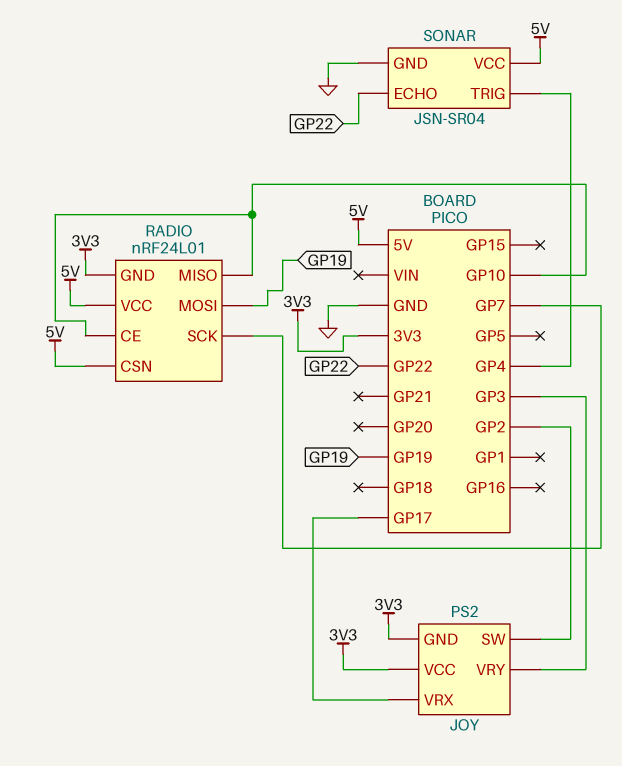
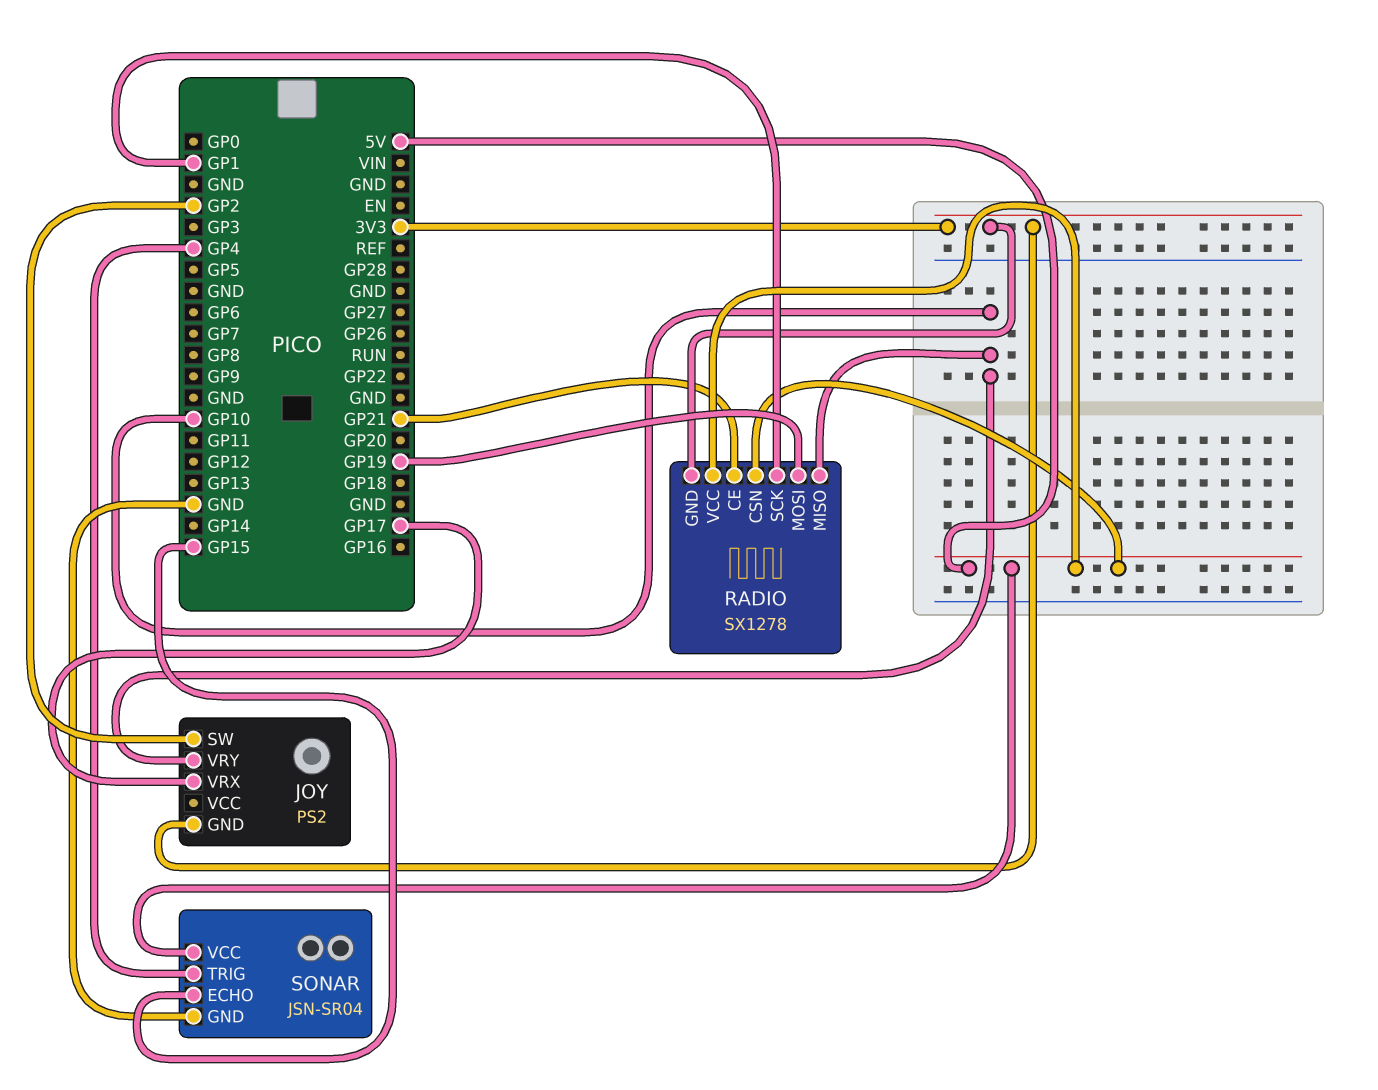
JOY pin VCC: 3V3 -> none
JOY pin VRY: GP3 -> GP10
RADIO: nRF24L01 -> SX1278
RADIO pin CE: GP10 -> GP21
RADIO pin SCK: GP7 -> GP1
SONAR pin ECHO: GP22 -> GP15

